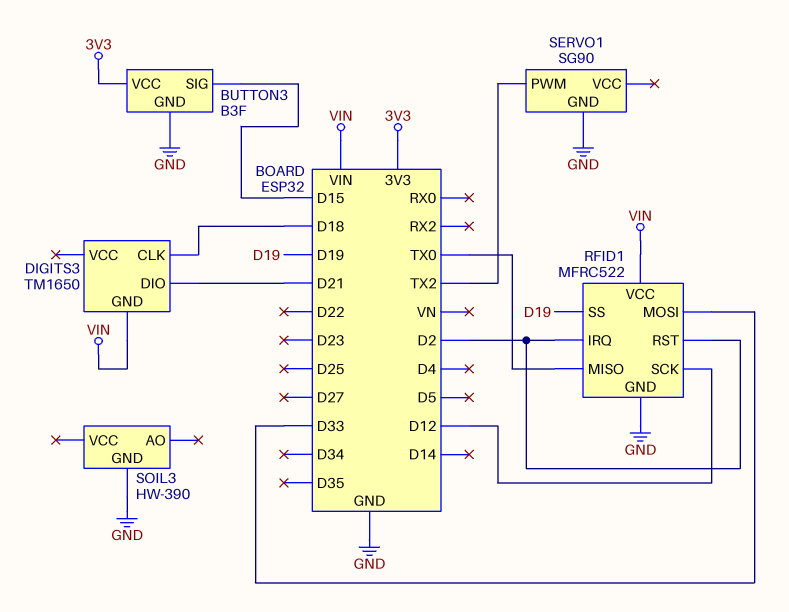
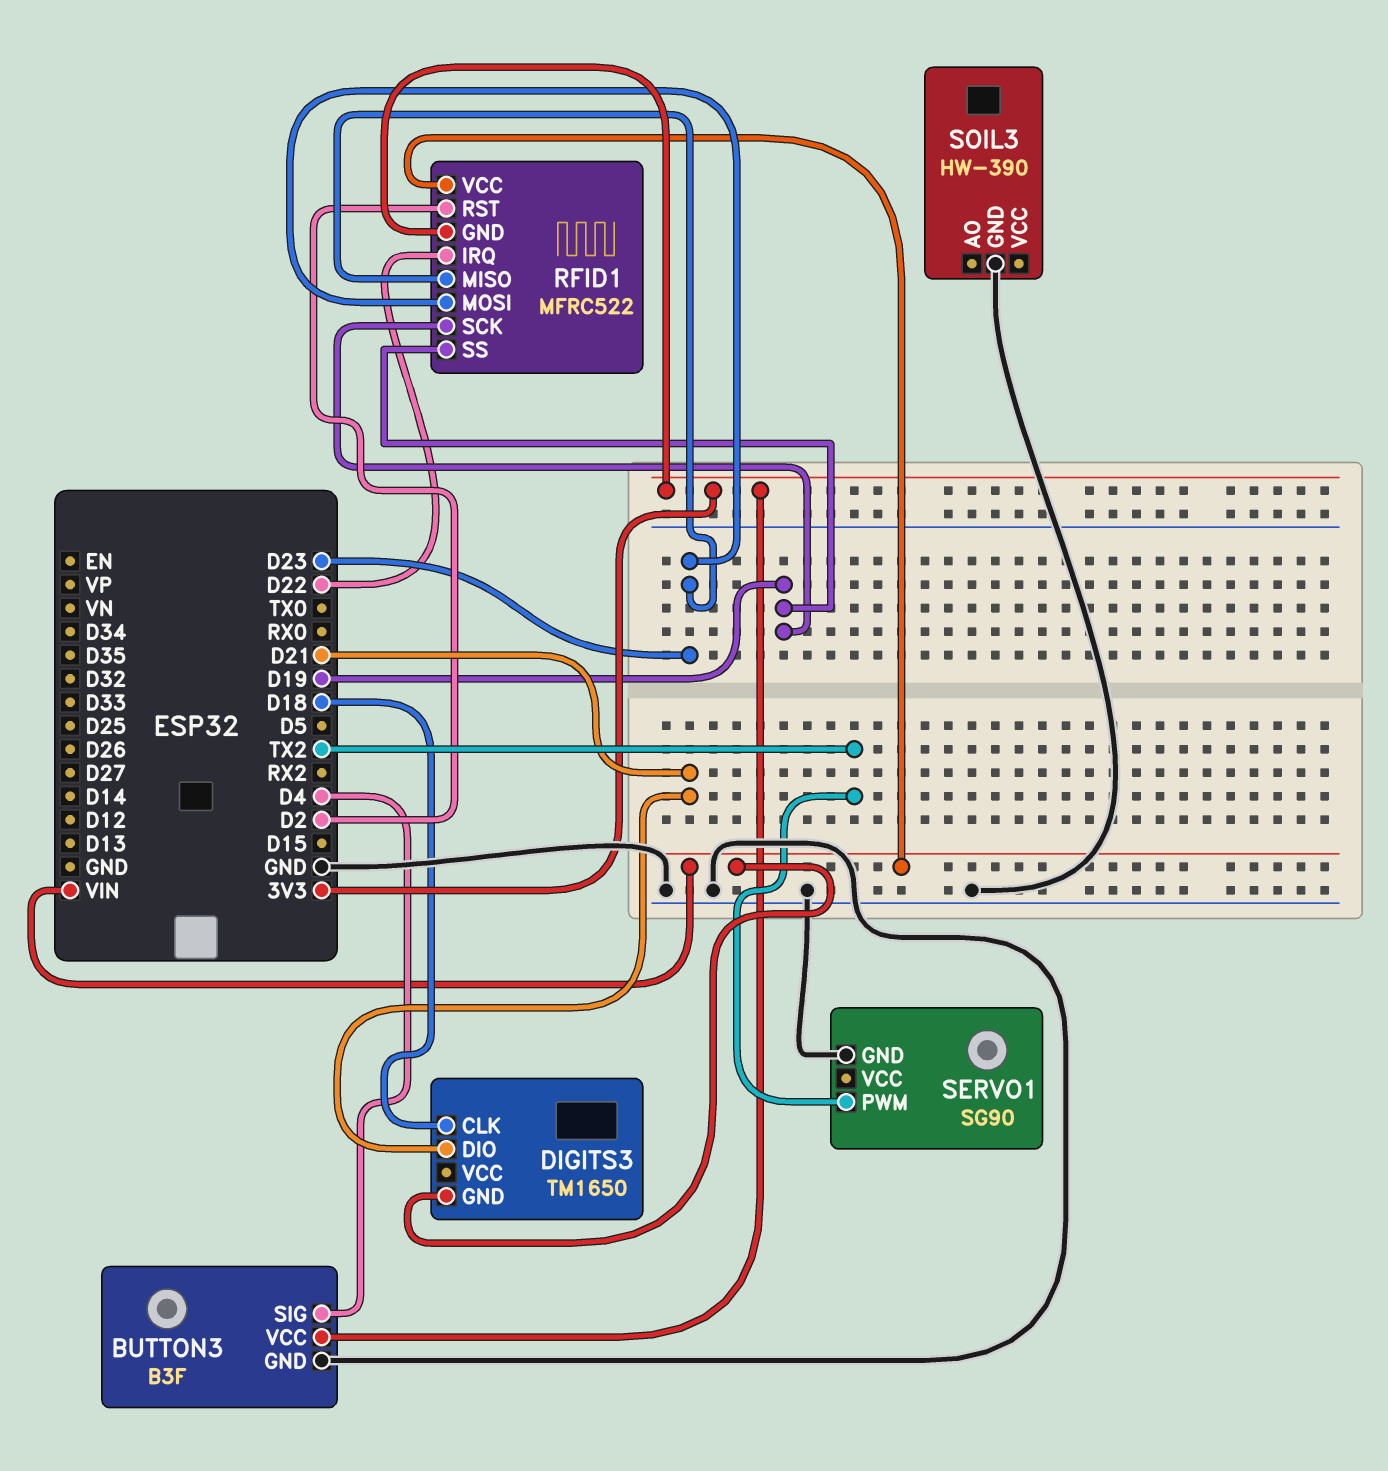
BUTTON3 pin SIG: D15 -> D4
RFID1 pin GND: GND -> 3V3
RFID1 pin IRQ: D2 -> D22
RFID1 pin MISO: TX0 -> D23
RFID1 pin MOSI: D33 -> D23
RFID1 pin SCK: D12 -> D19

